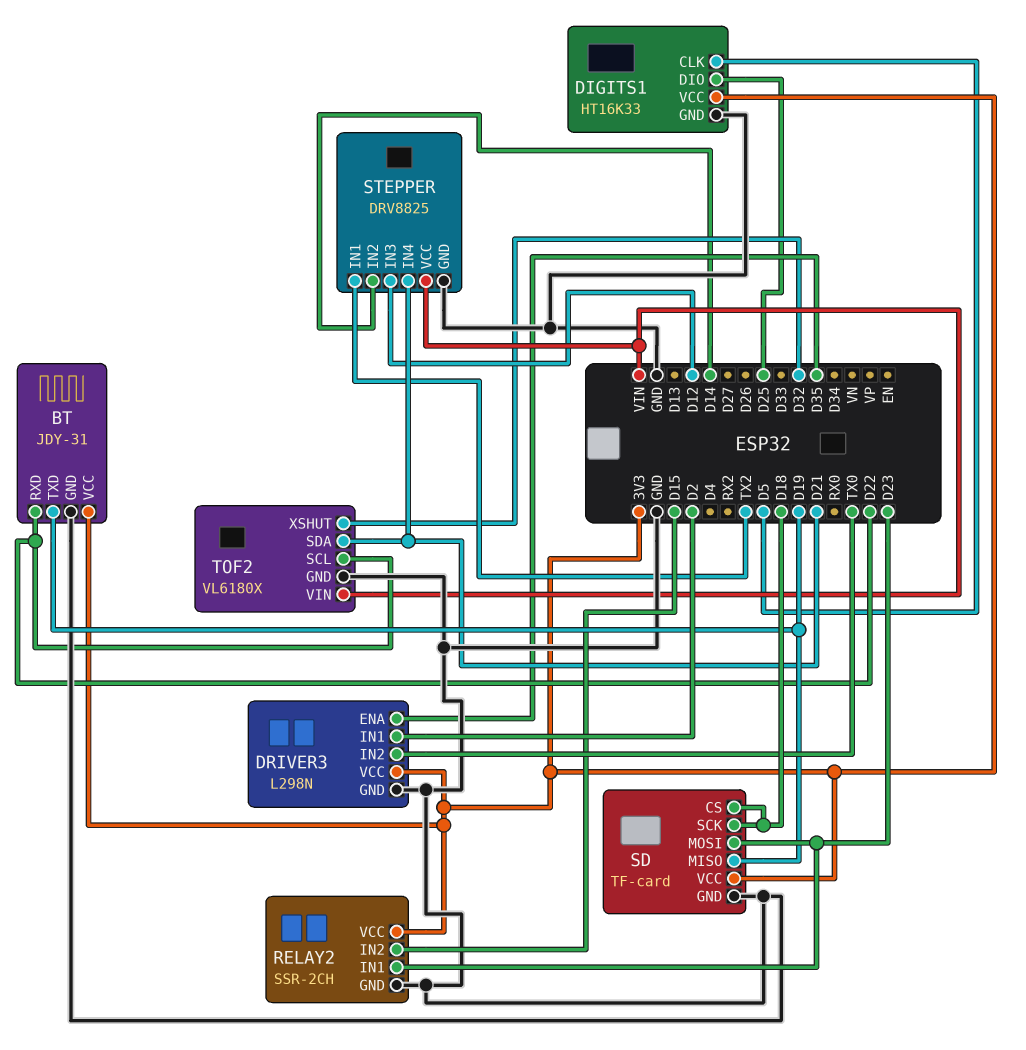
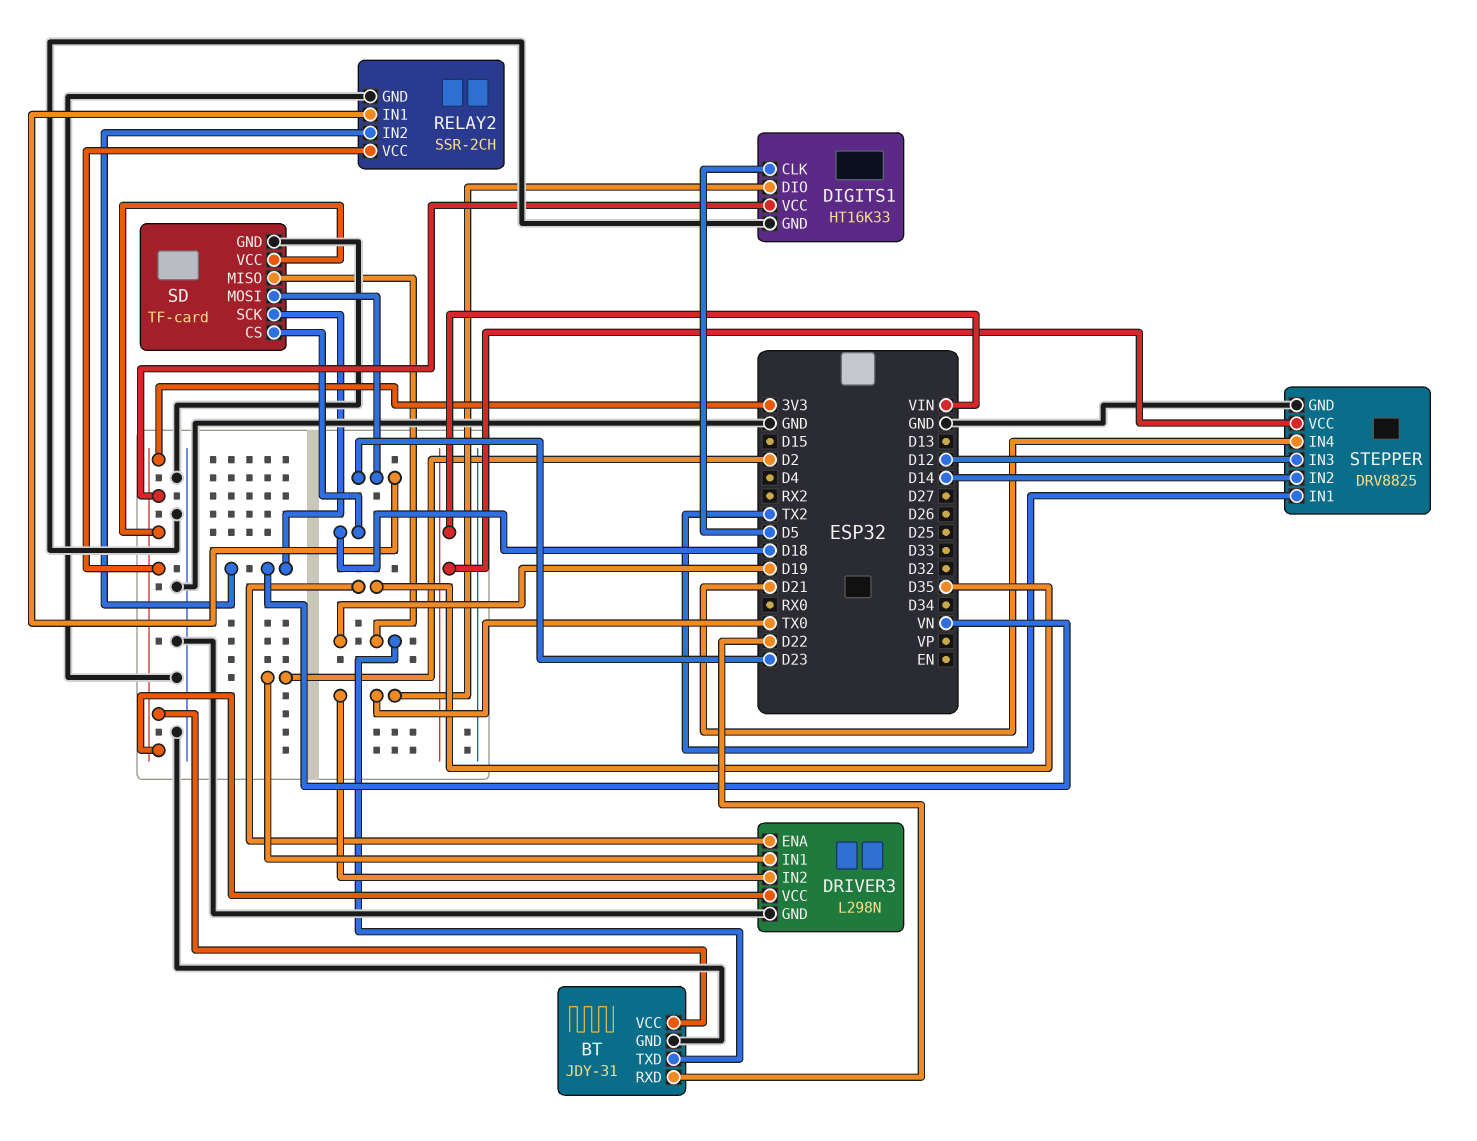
DIGITS1 pin DIO: D25 -> TX0
RELAY2 pin IN2: D15 -> VN
SD pin SCK: D18 -> VN
TOF2: VL6180X -> none
TOF2 pin GND: GND -> none
TOF2 pin SCL: D22 -> none
TOF2 pin SDA: D21 -> none
TOF2 pin VIN: VIN -> none
TOF2 pin XSHUT: D32 -> none

